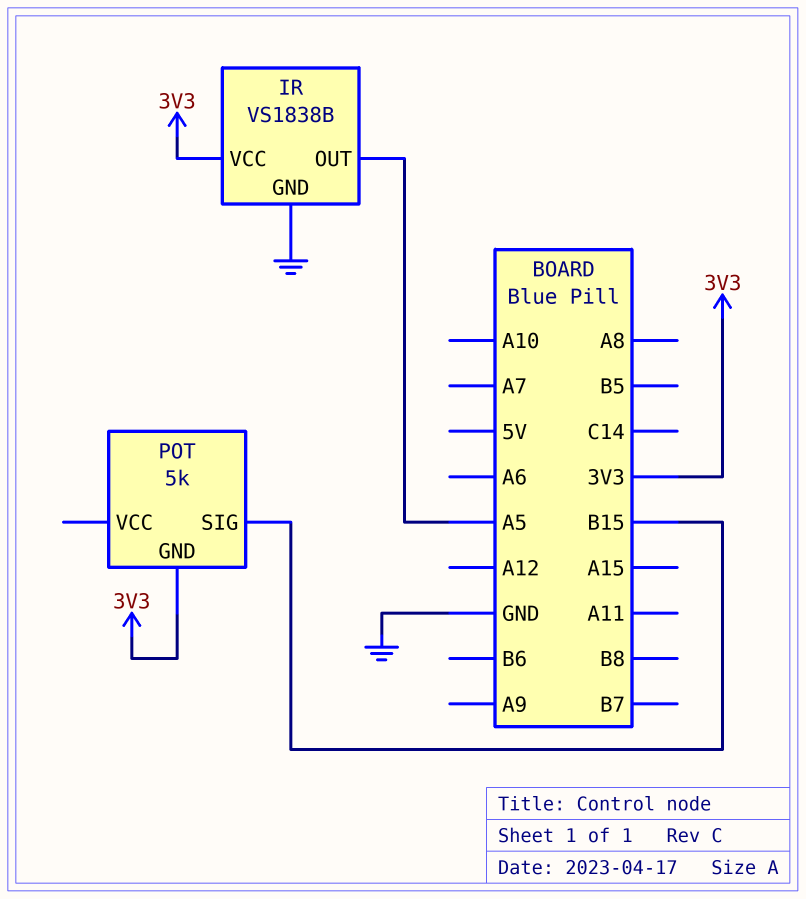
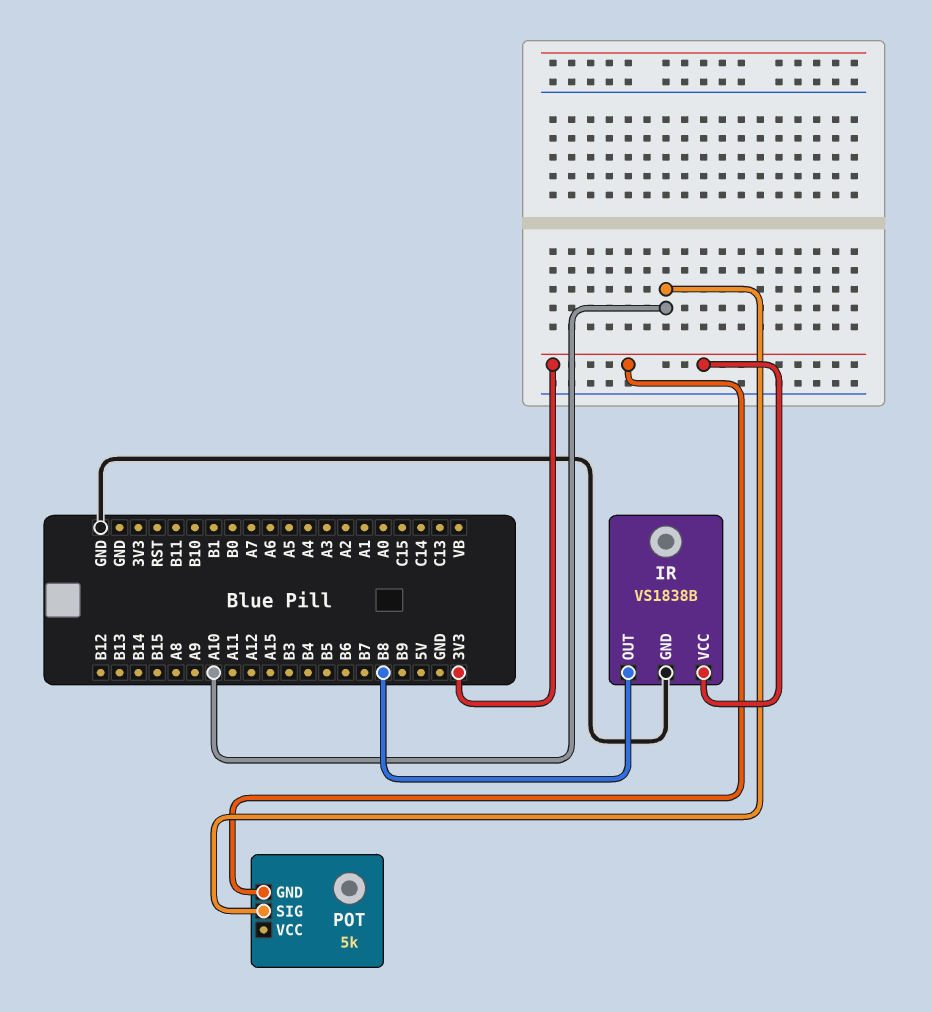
IR pin OUT: A5 -> B8
POT pin SIG: B15 -> A10

